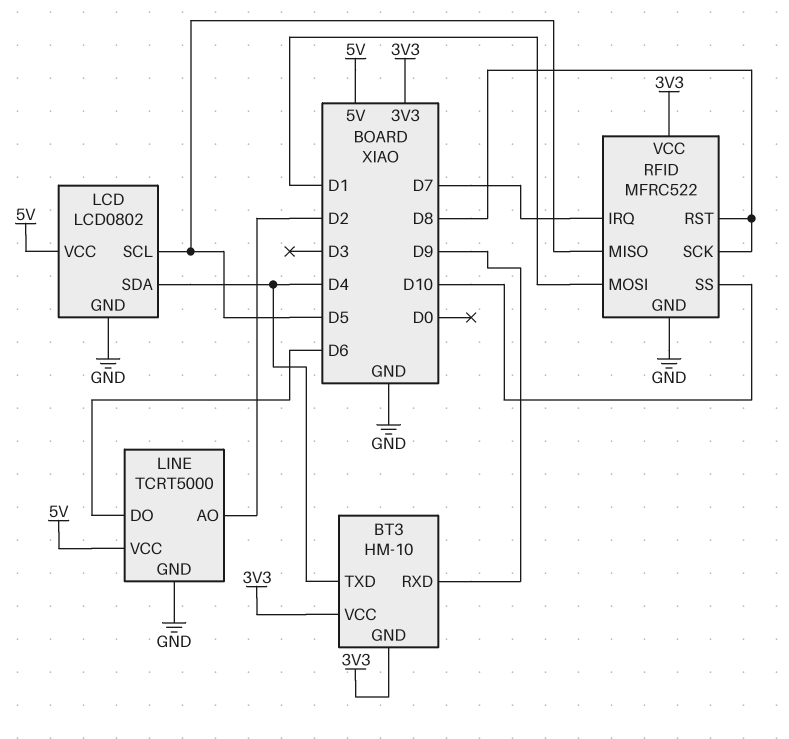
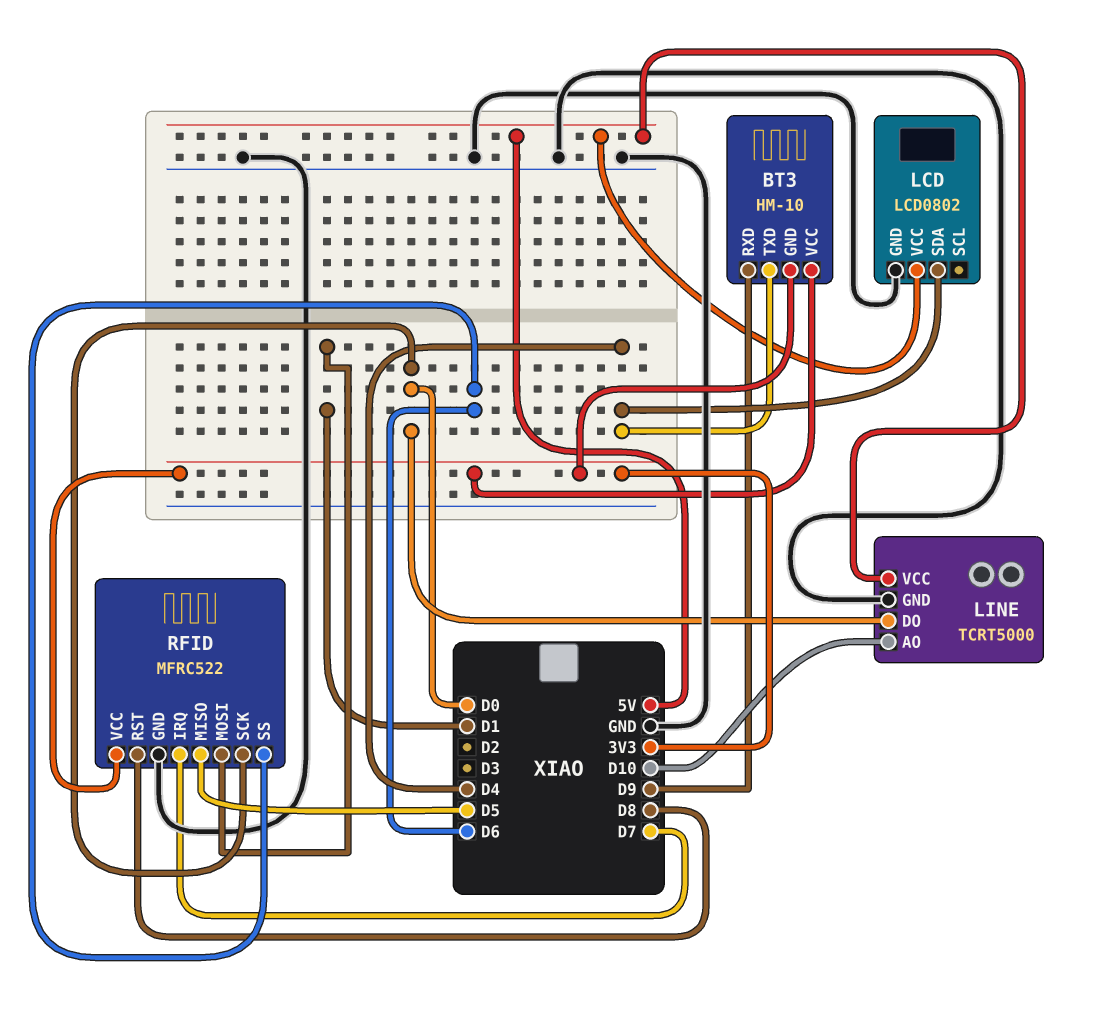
LCD pin SCL: D5 -> none
LINE pin AO: D2 -> D10
LINE pin DO: D6 -> D0
RFID pin SCK: D8 -> D0
RFID pin SS: D10 -> D6

